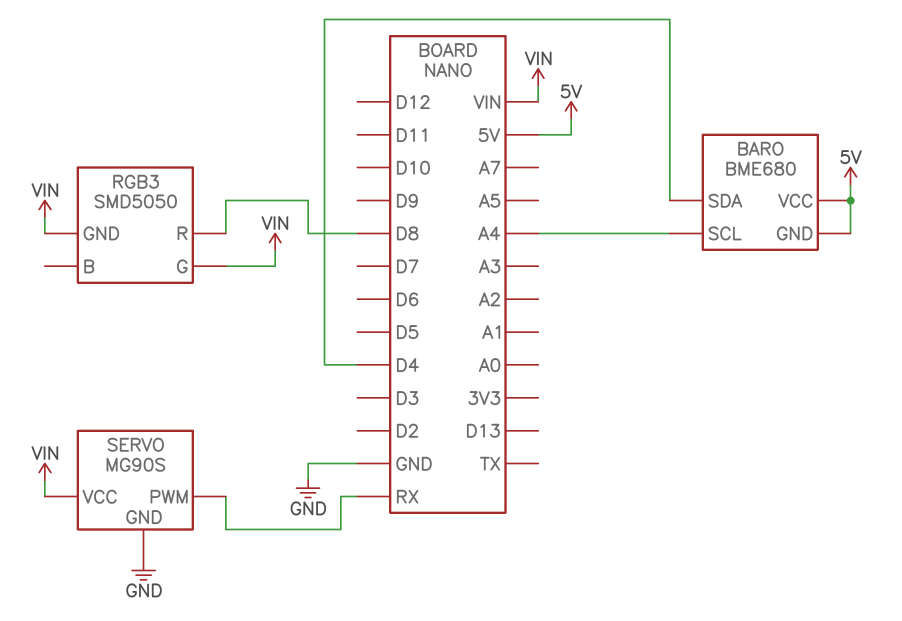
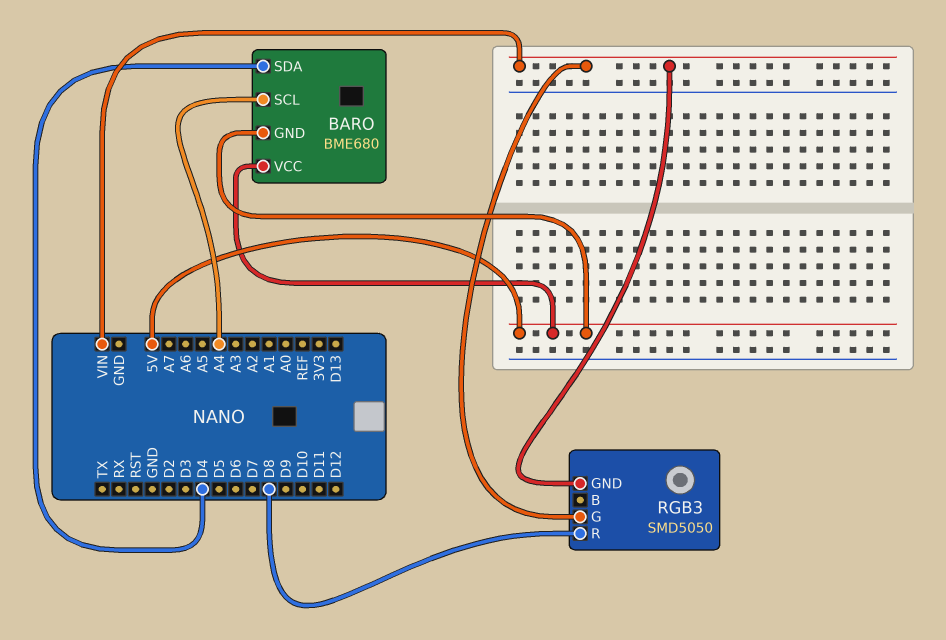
SERVO: MG90S -> none
SERVO pin GND: GND -> none
SERVO pin PWM: RX -> none
SERVO pin VCC: VIN -> none

